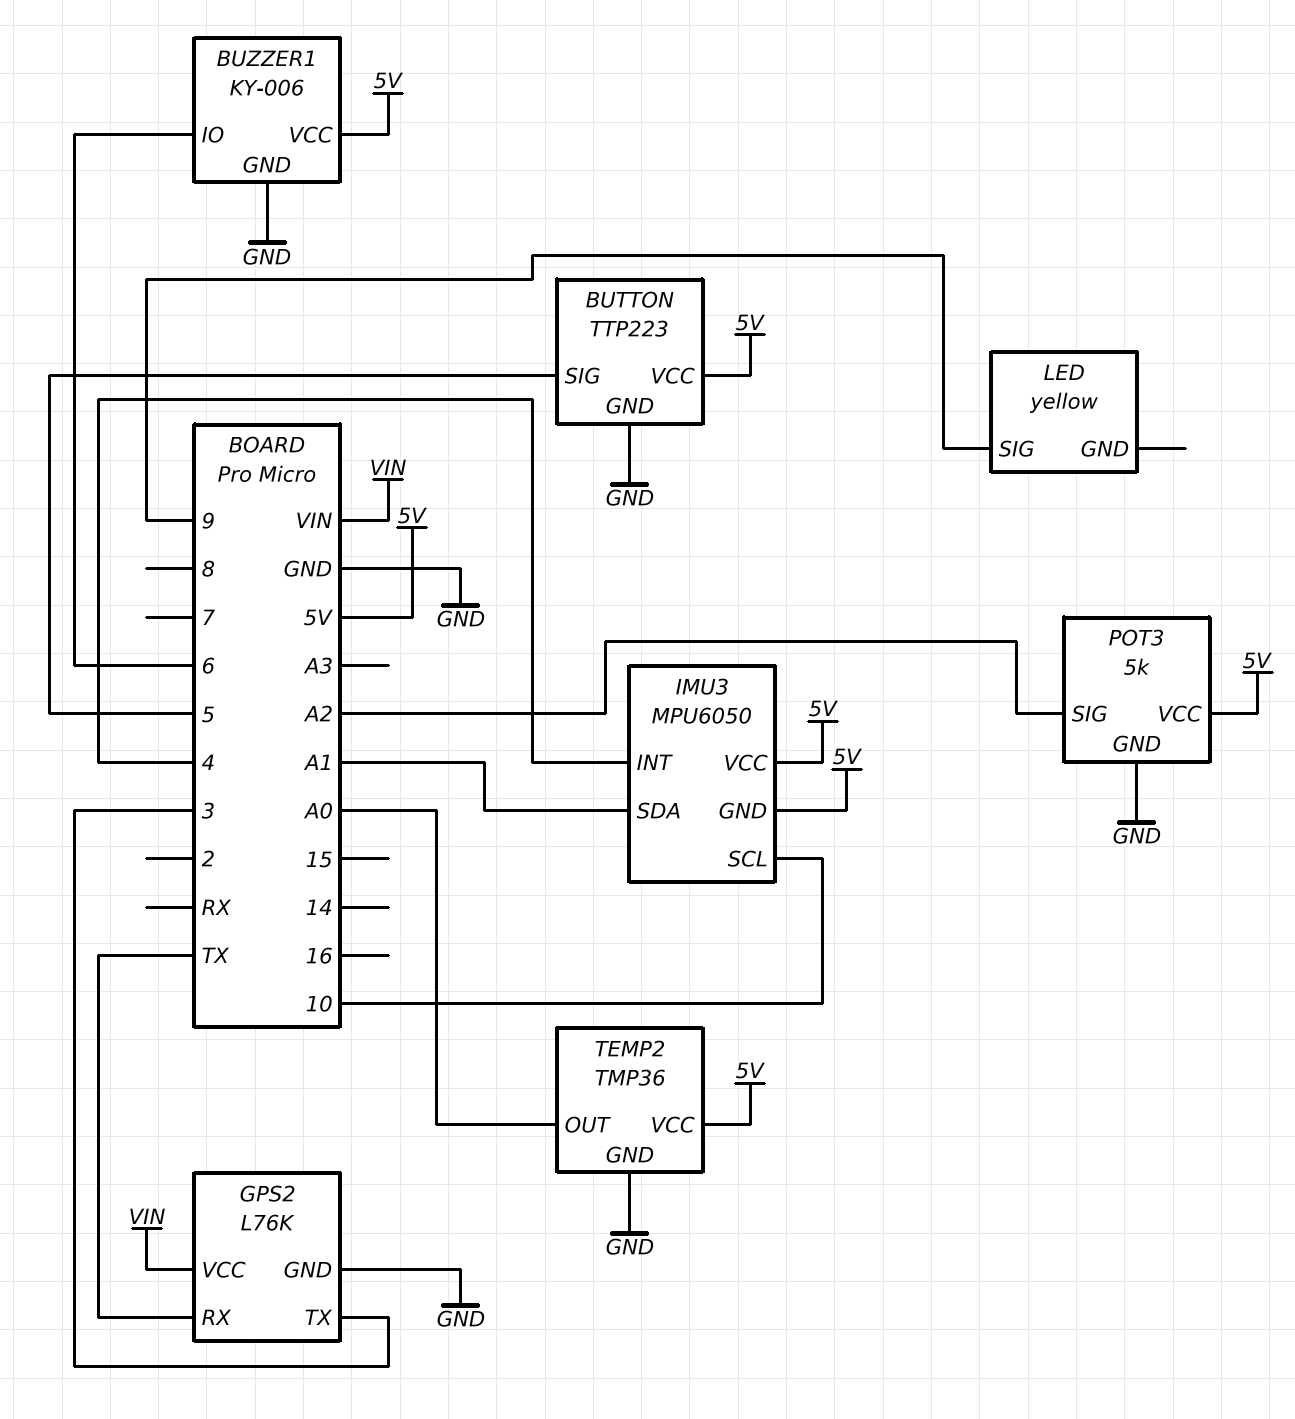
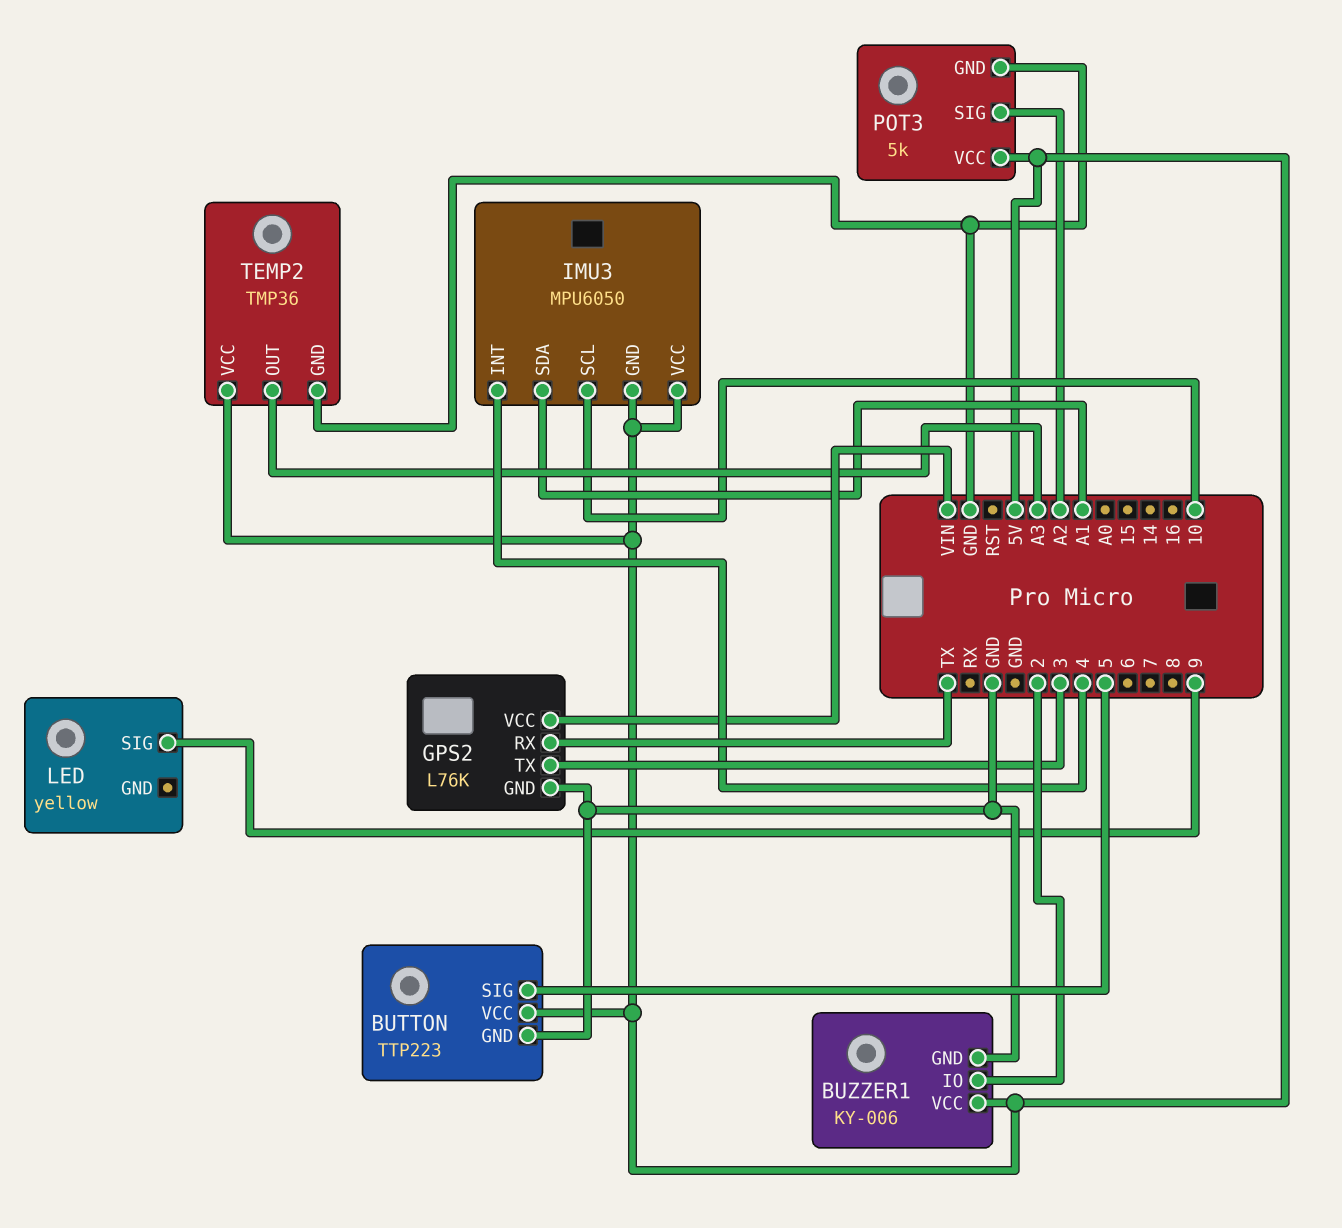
BUZZER1 pin IO: 6 -> 2
TEMP2 pin OUT: A0 -> A3

